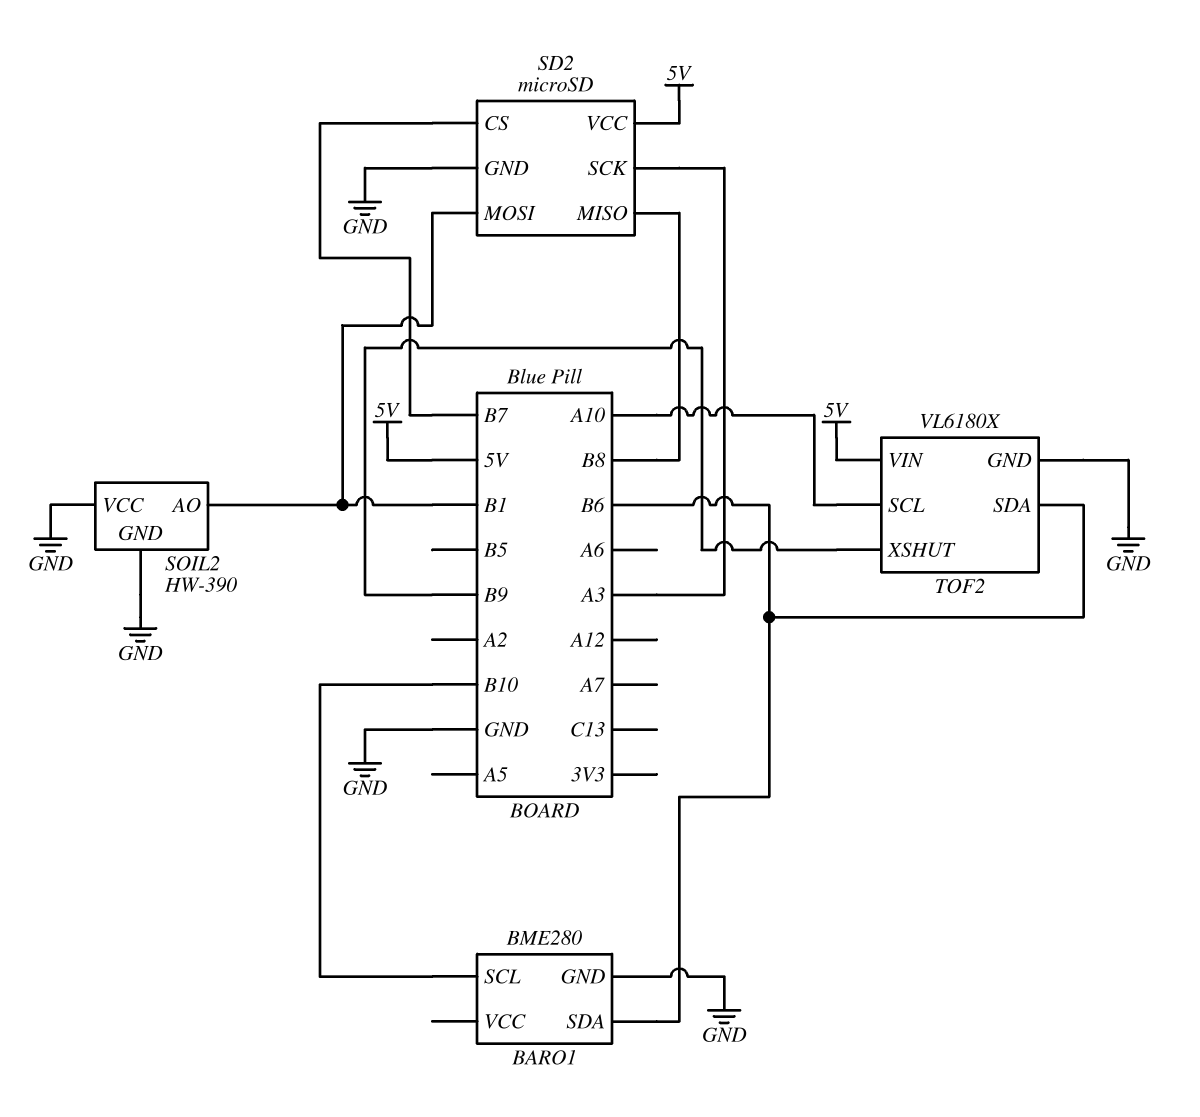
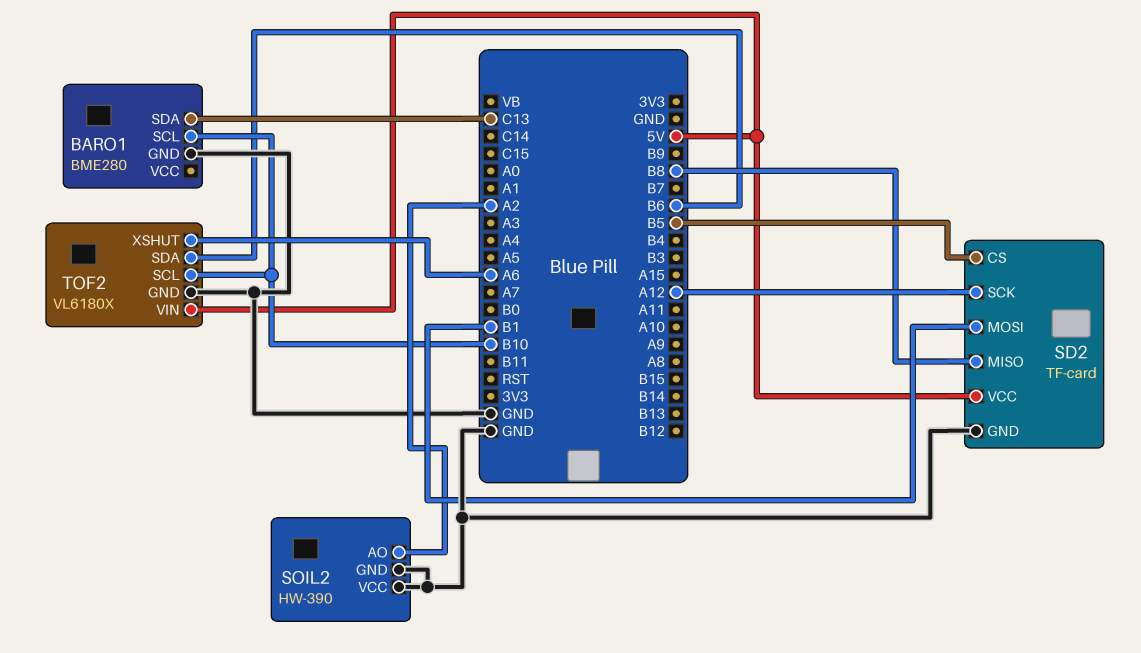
BARO1 pin SDA: B6 -> C13
SD2: microSD -> TF-card
SD2 pin CS: B7 -> B5
SD2 pin SCK: A3 -> A12
SOIL2 pin AO: B1 -> A2
TOF2 pin SCL: A10 -> B10
TOF2 pin XSHUT: B9 -> A6

